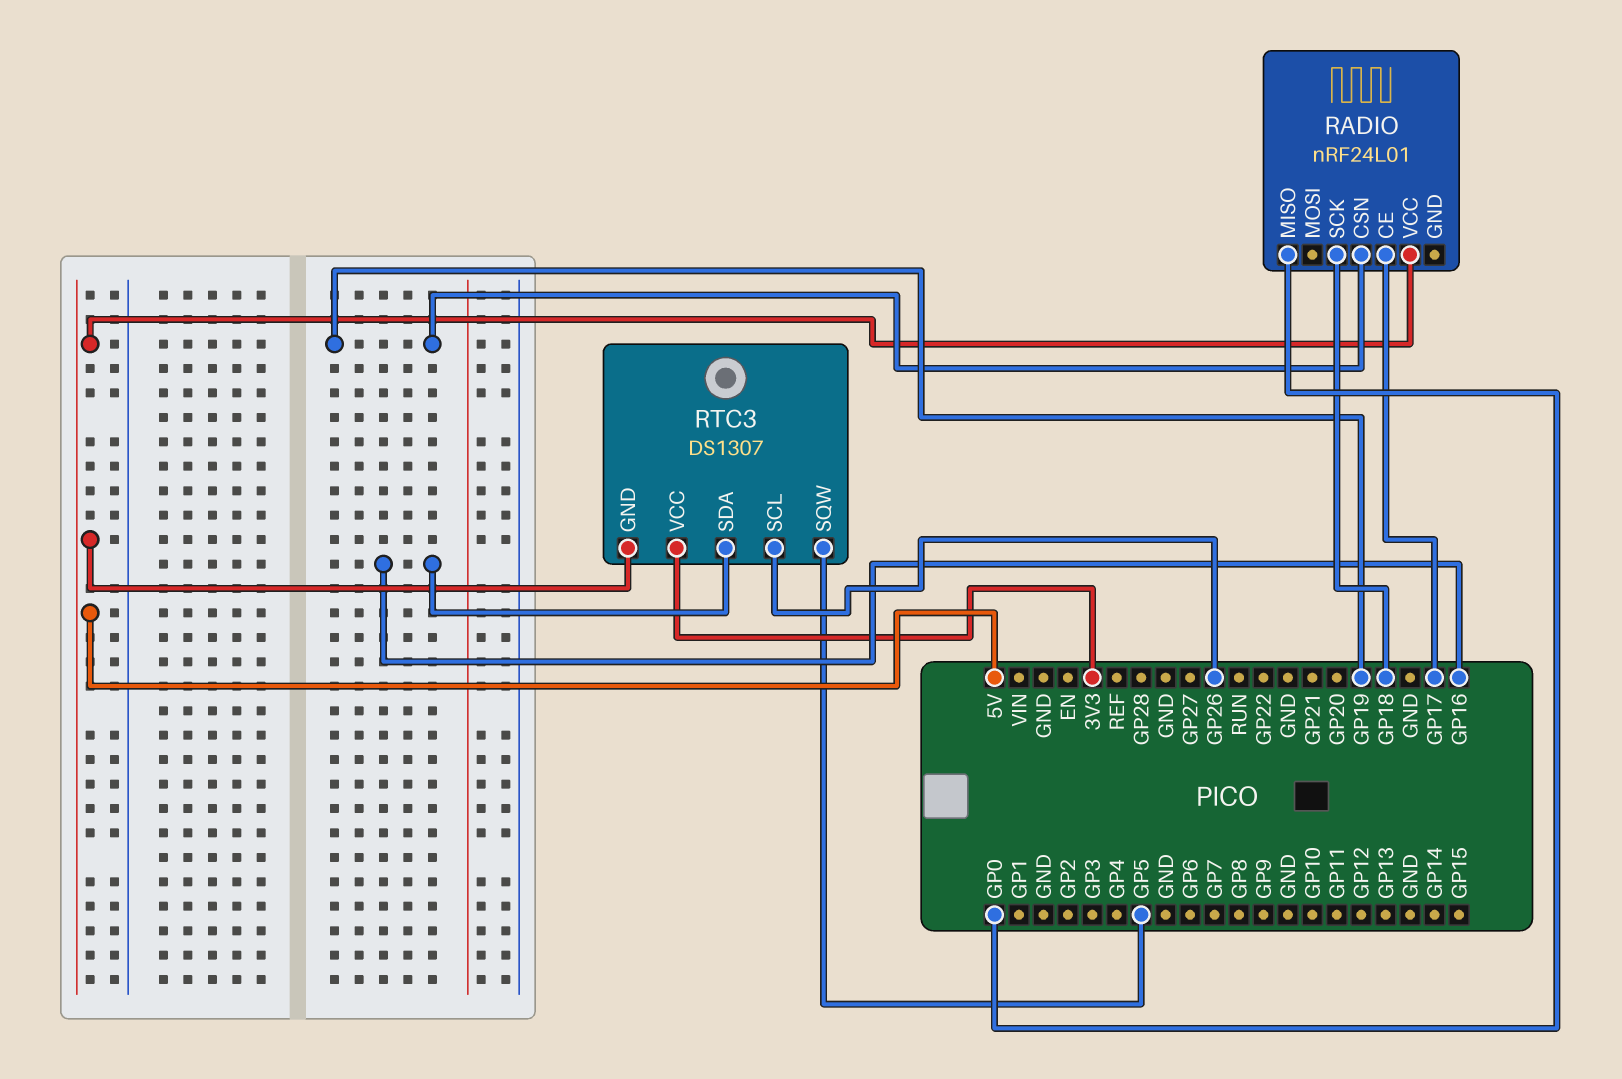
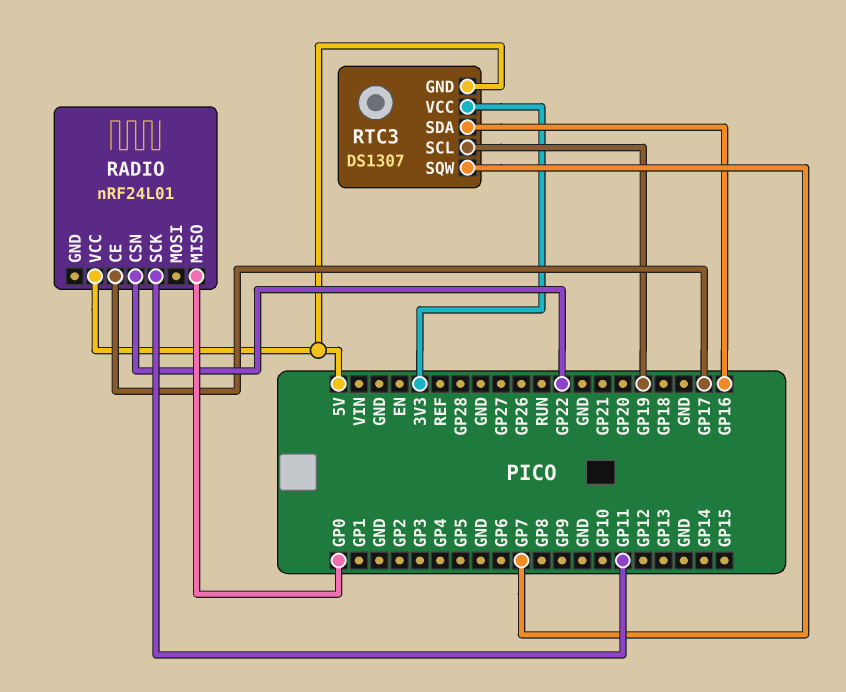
RADIO pin CSN: GP19 -> GP22
RADIO pin SCK: GP18 -> GP11
RTC3 pin SCL: GP26 -> GP19
RTC3 pin SQW: GP5 -> GP7

